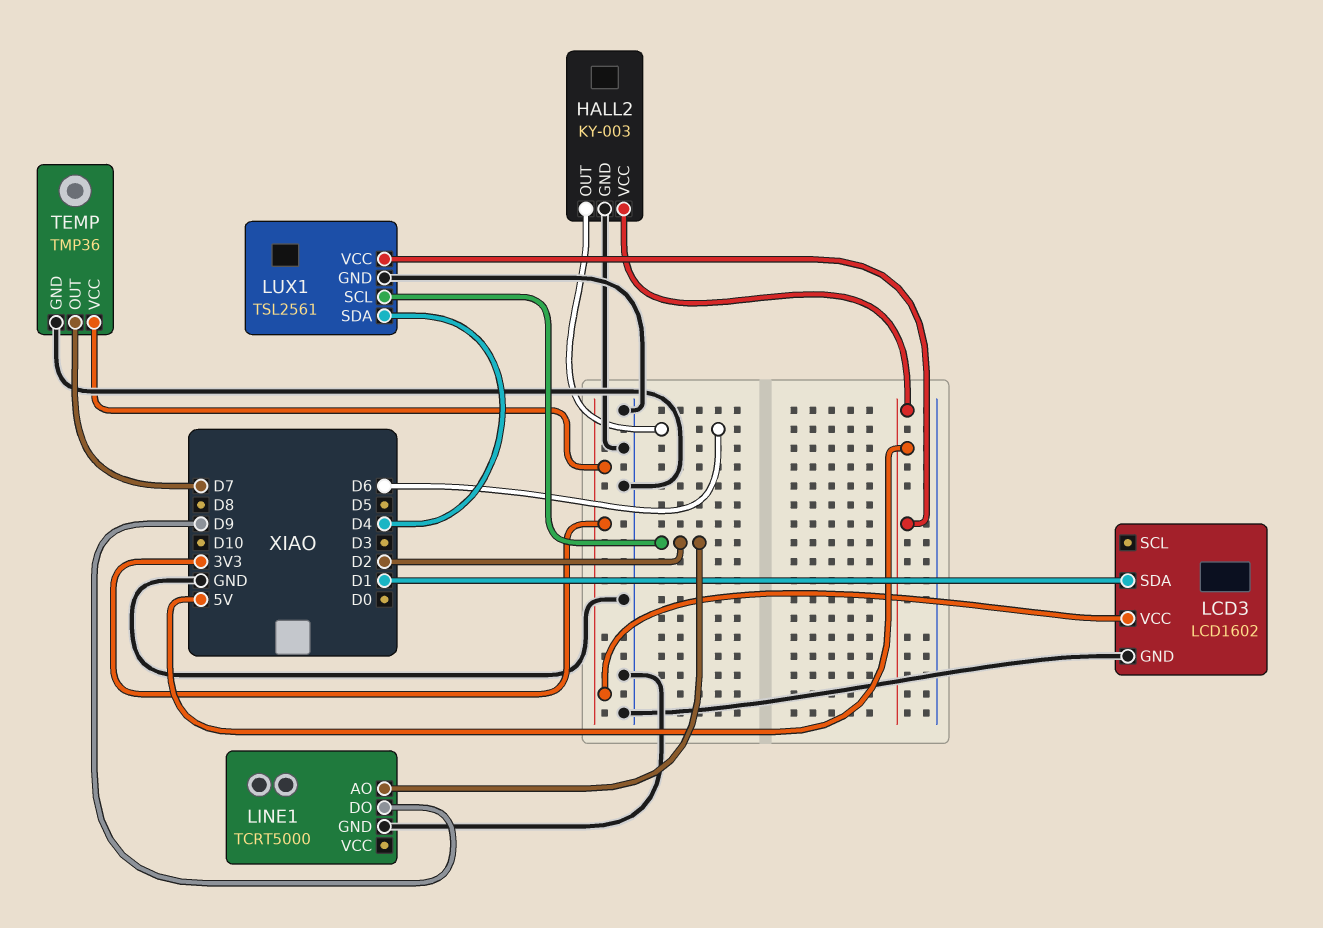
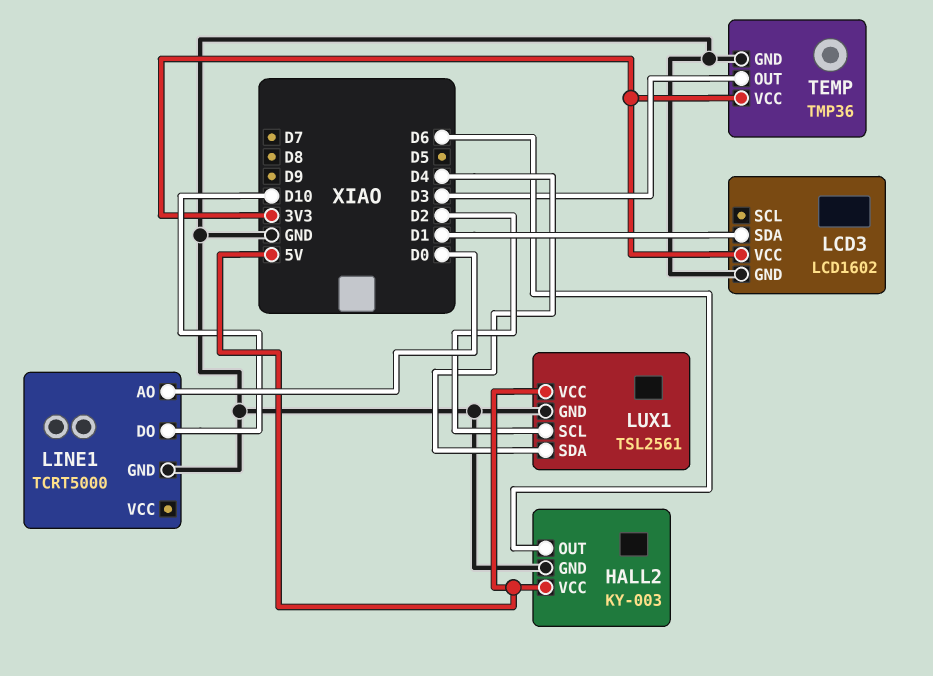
LINE1 pin AO: D2 -> D0
LINE1 pin DO: D9 -> D10
TEMP pin OUT: D7 -> D3

